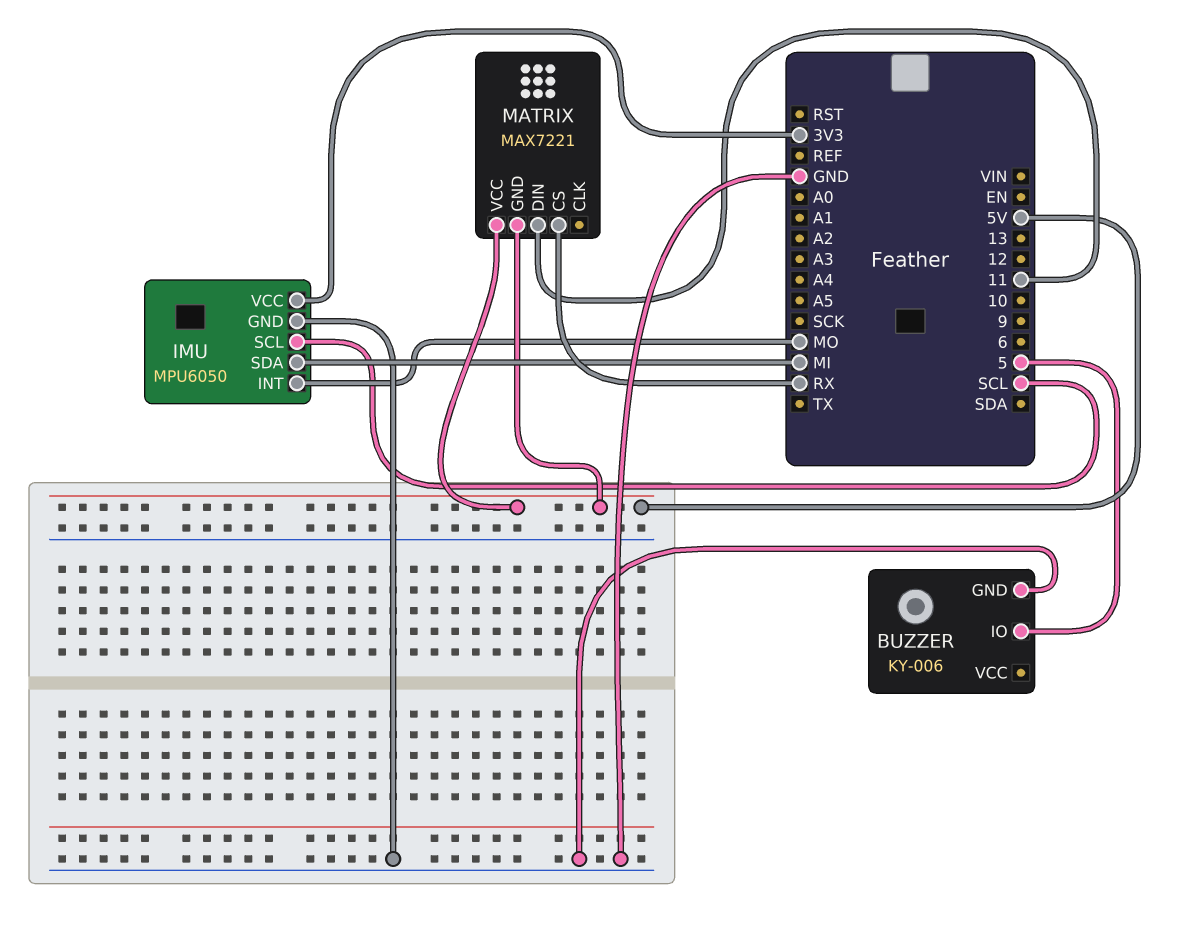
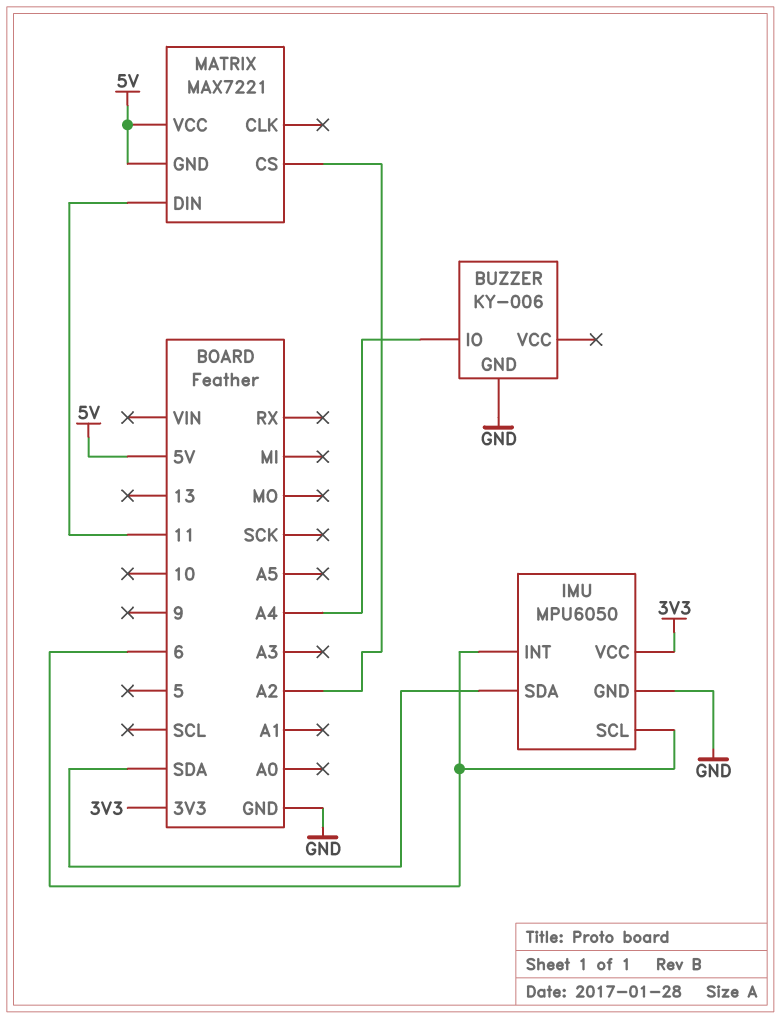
BUZZER pin IO: 5 -> A4
IMU pin INT: MO -> 6
IMU pin SCL: SCL -> 6
IMU pin SDA: MI -> SDA
MATRIX pin CS: RX -> A2

